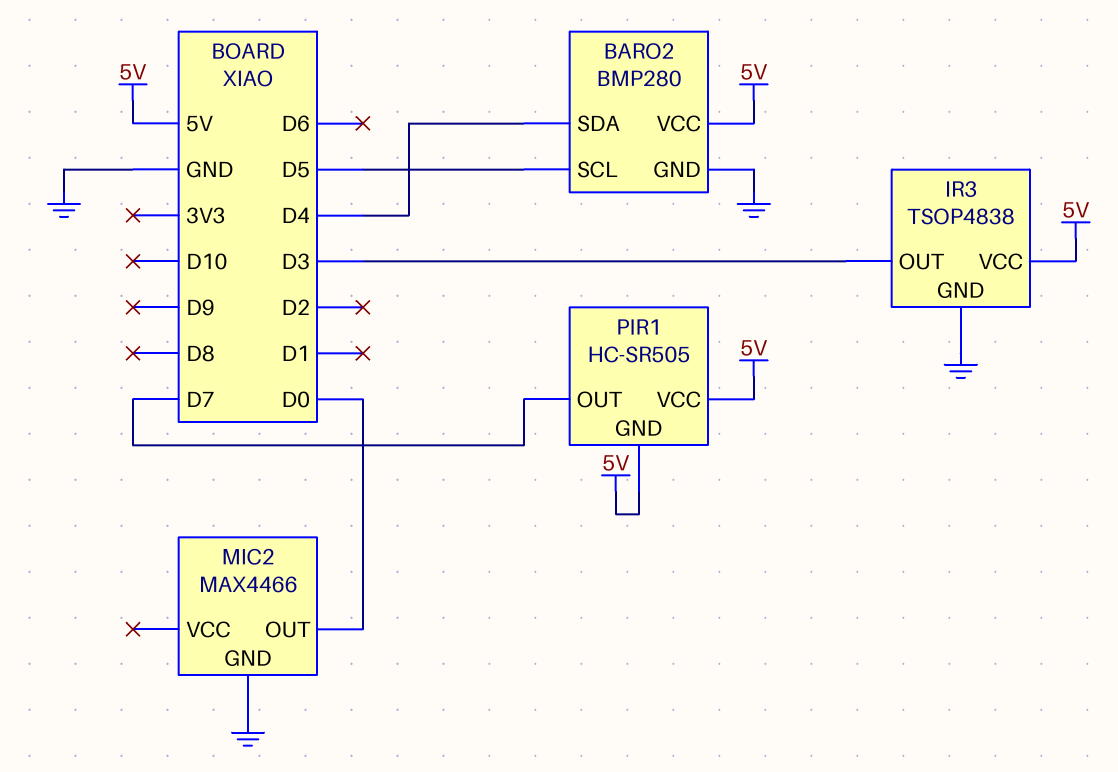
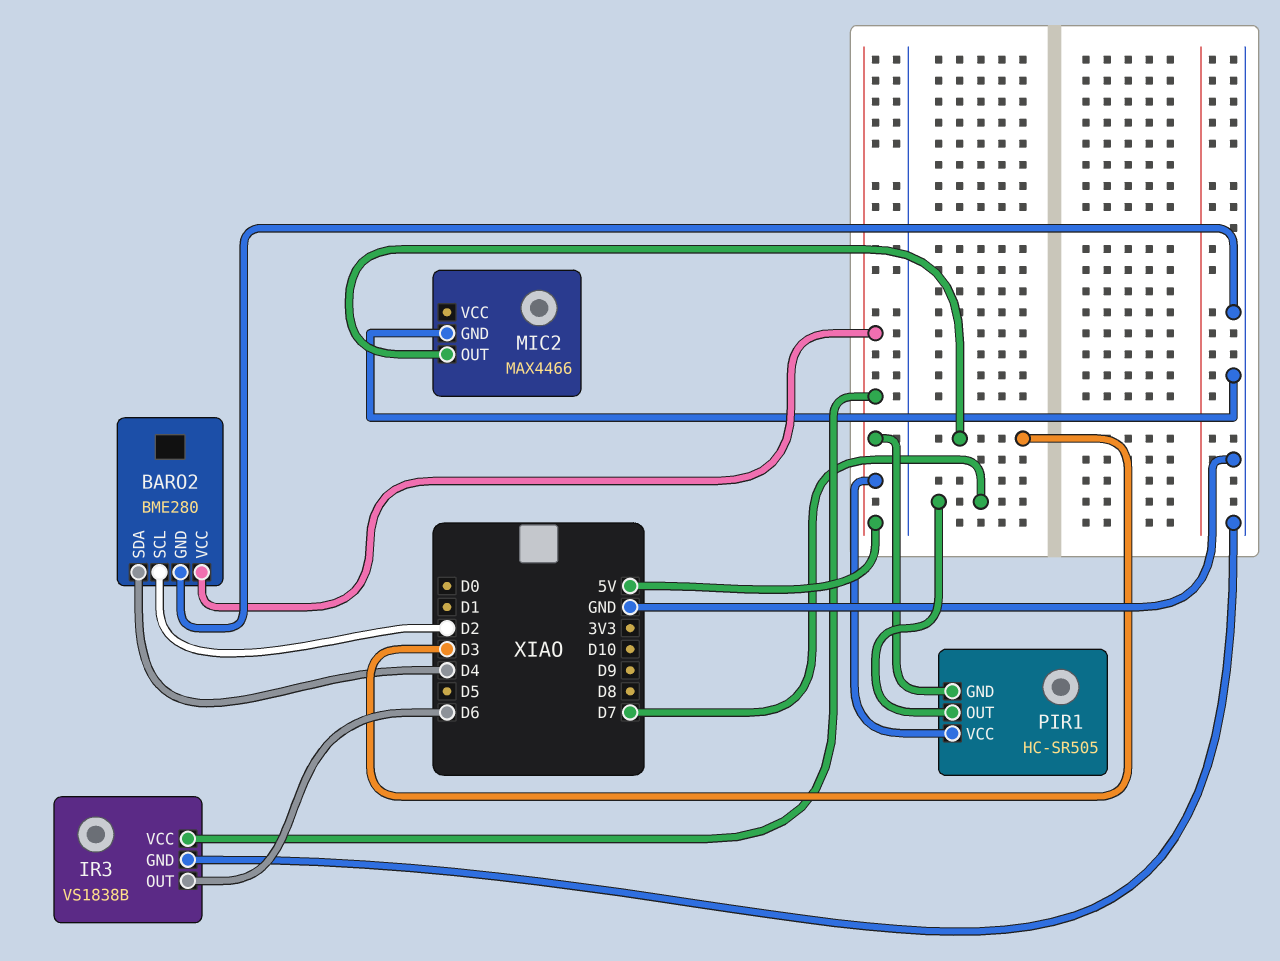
BARO2: BMP280 -> BME280
BARO2 pin SCL: D5 -> D2
IR3: TSOP4838 -> VS1838B
IR3 pin OUT: D3 -> D6
MIC2 pin OUT: D0 -> D3

